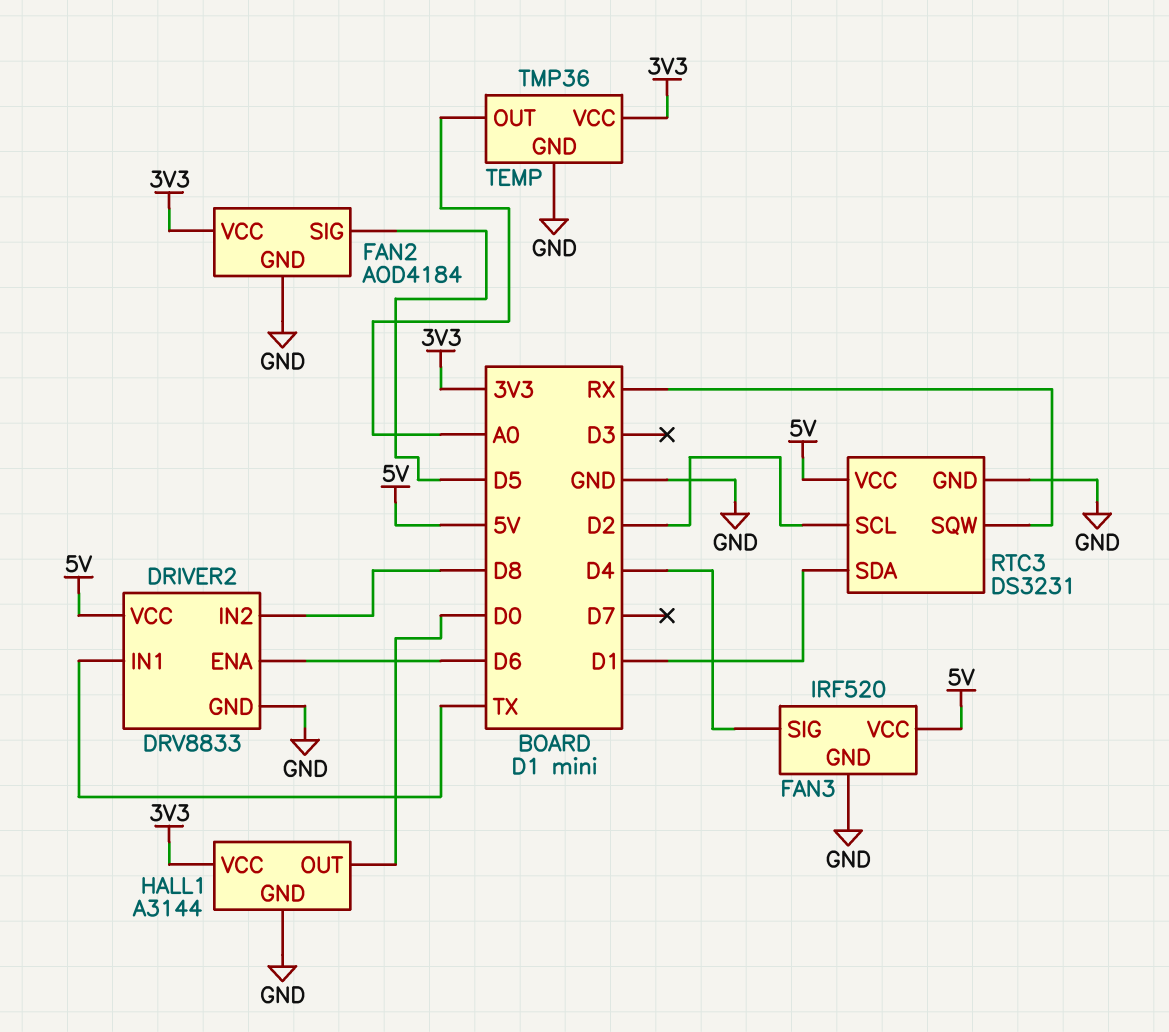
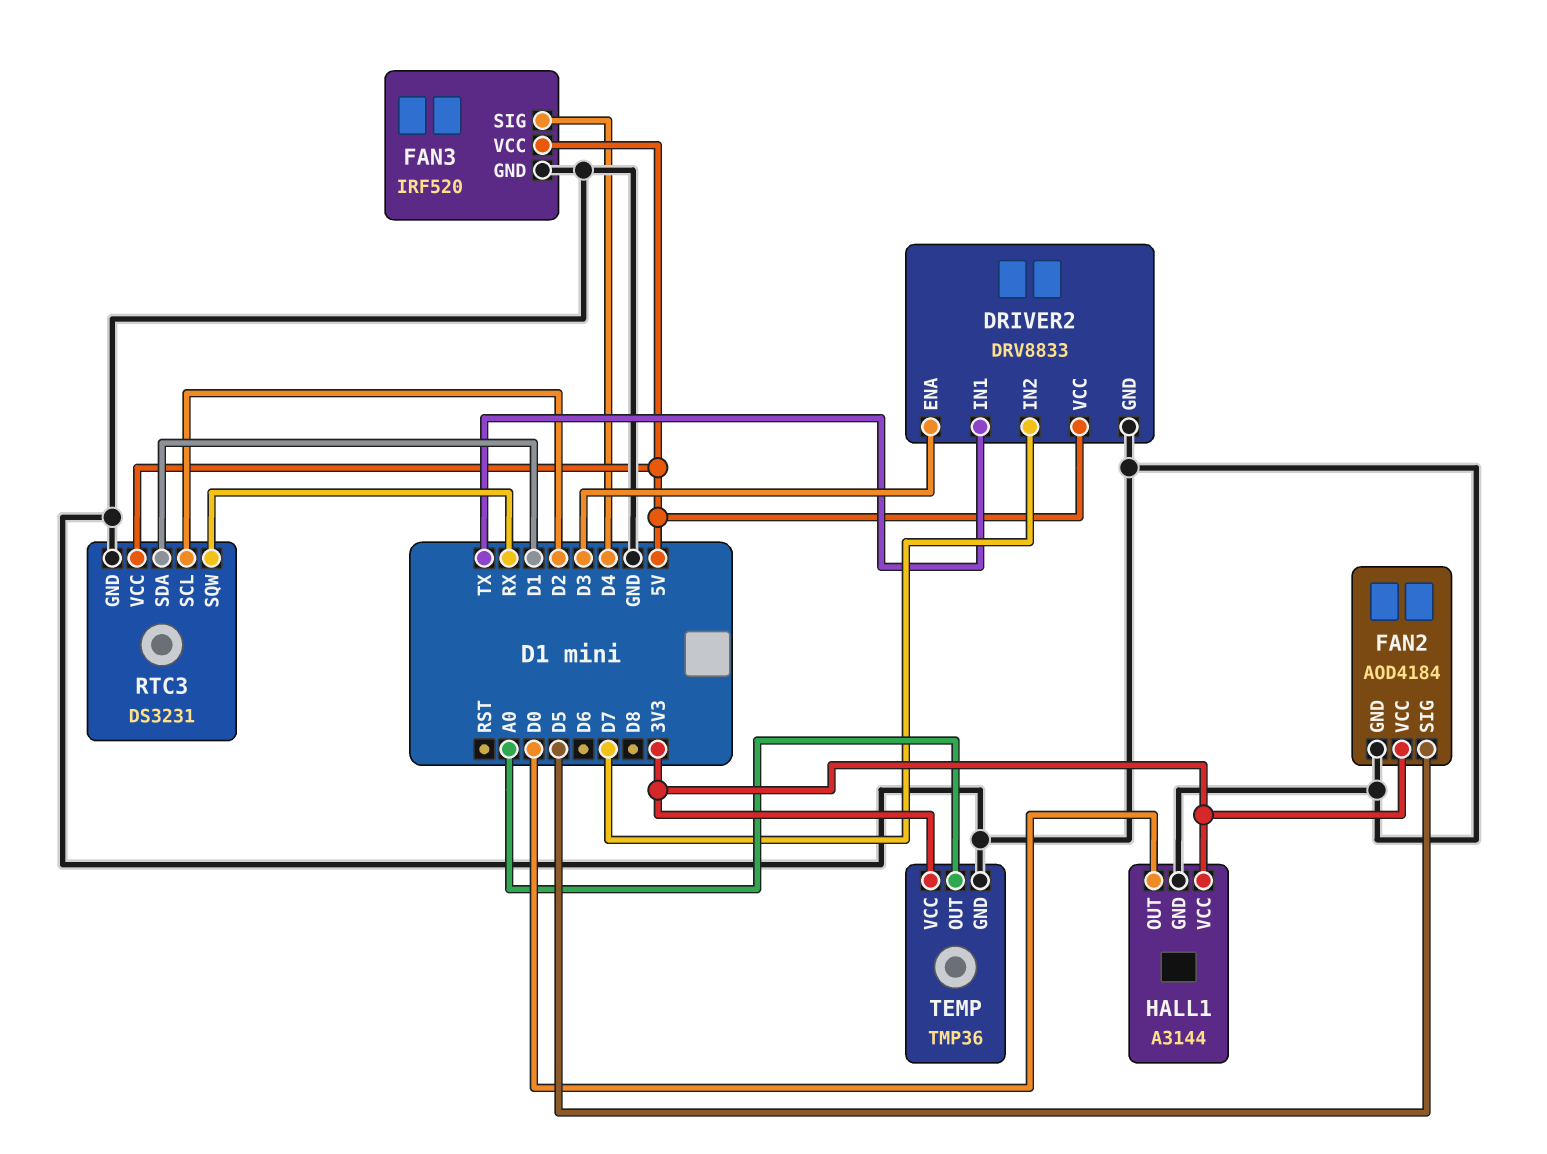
DRIVER2 pin ENA: D6 -> D3
DRIVER2 pin IN2: D8 -> D7

